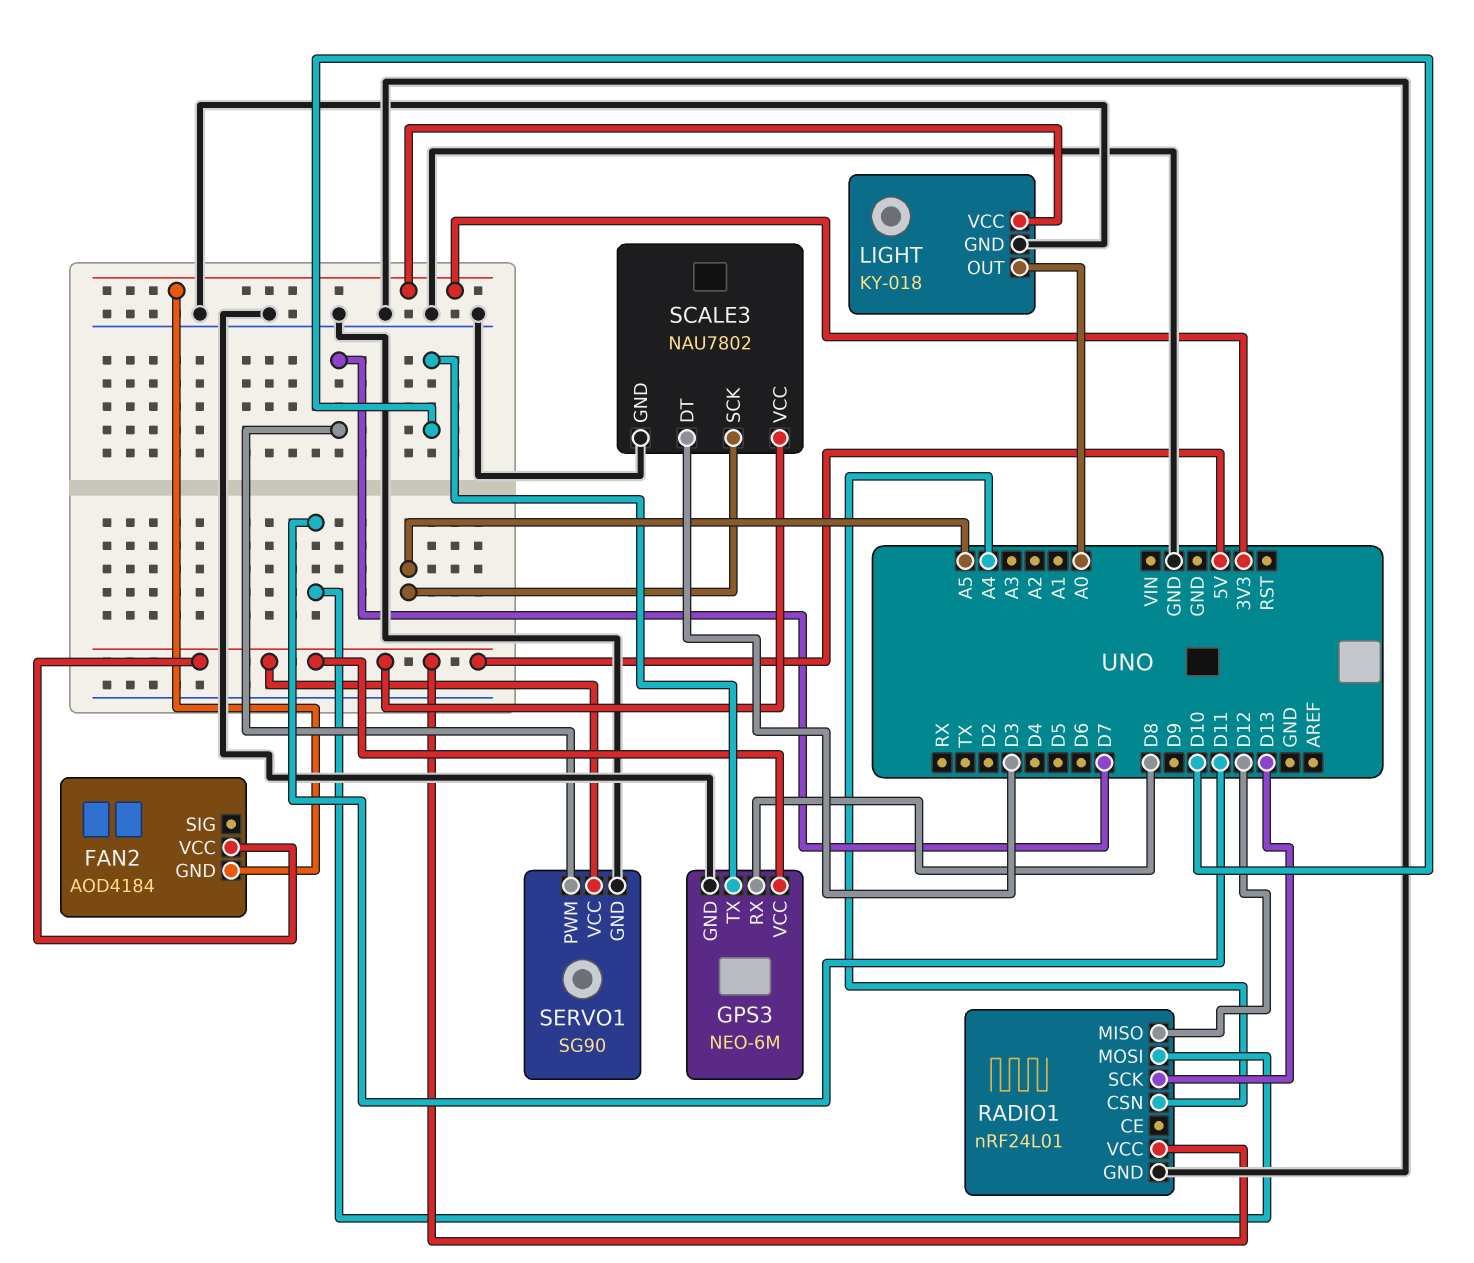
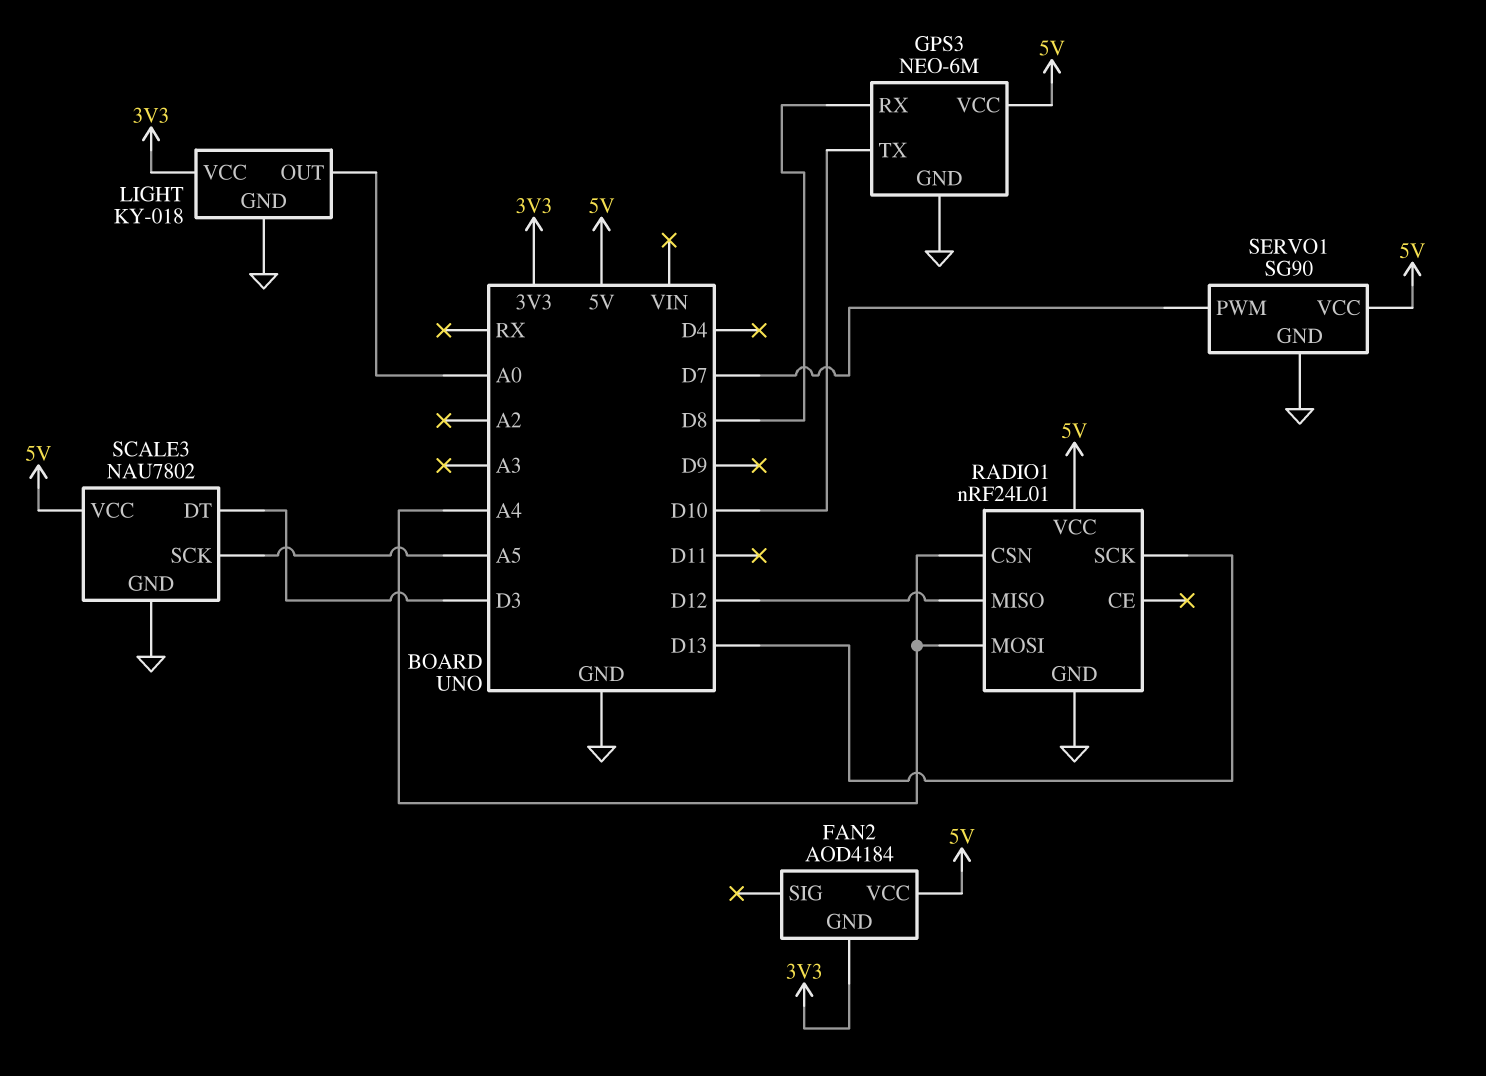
RADIO1 pin MOSI: D11 -> A4

